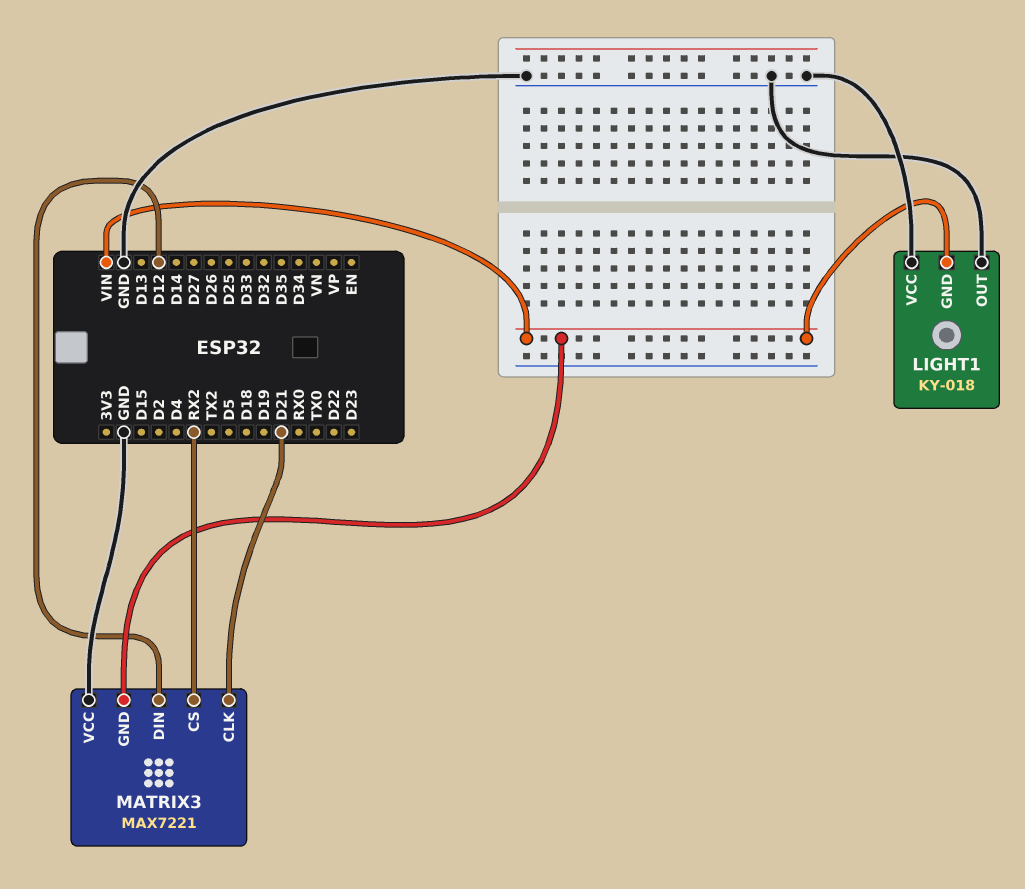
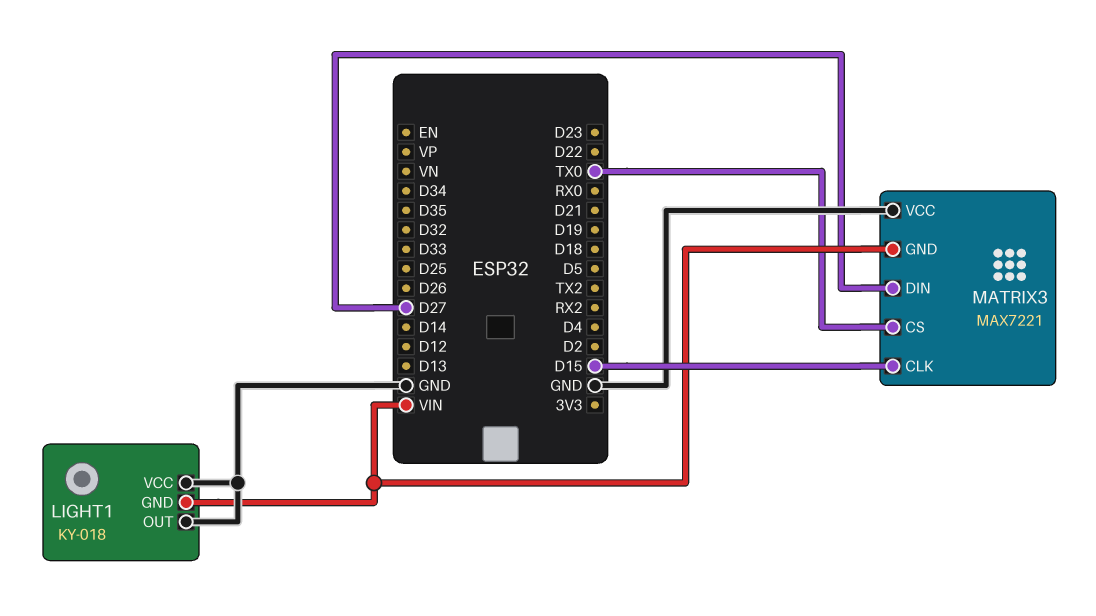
MATRIX3 pin CLK: D21 -> D15
MATRIX3 pin CS: RX2 -> TX0
MATRIX3 pin DIN: D12 -> D27

